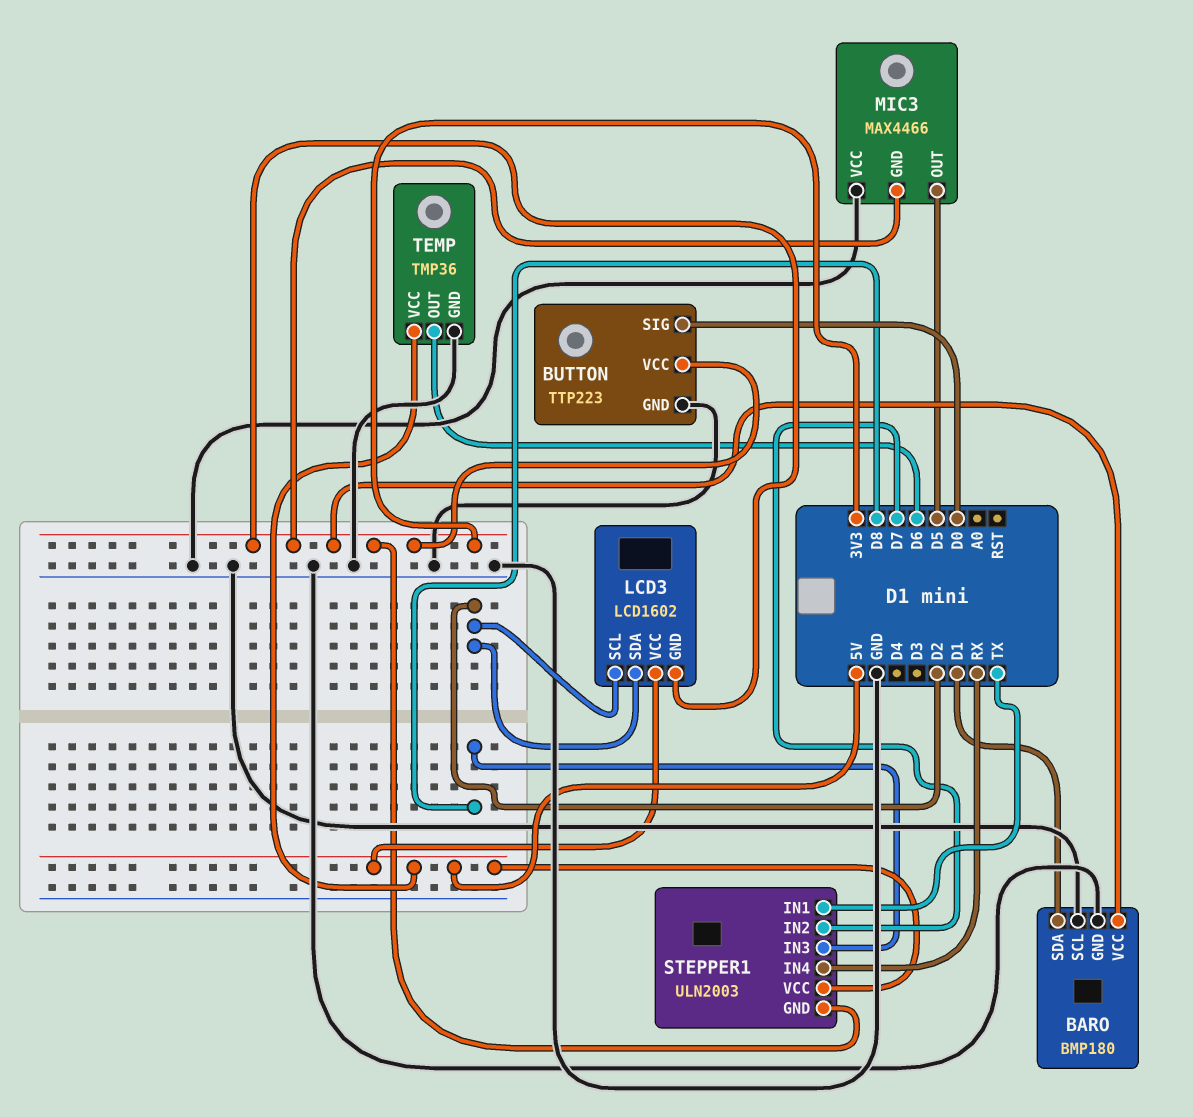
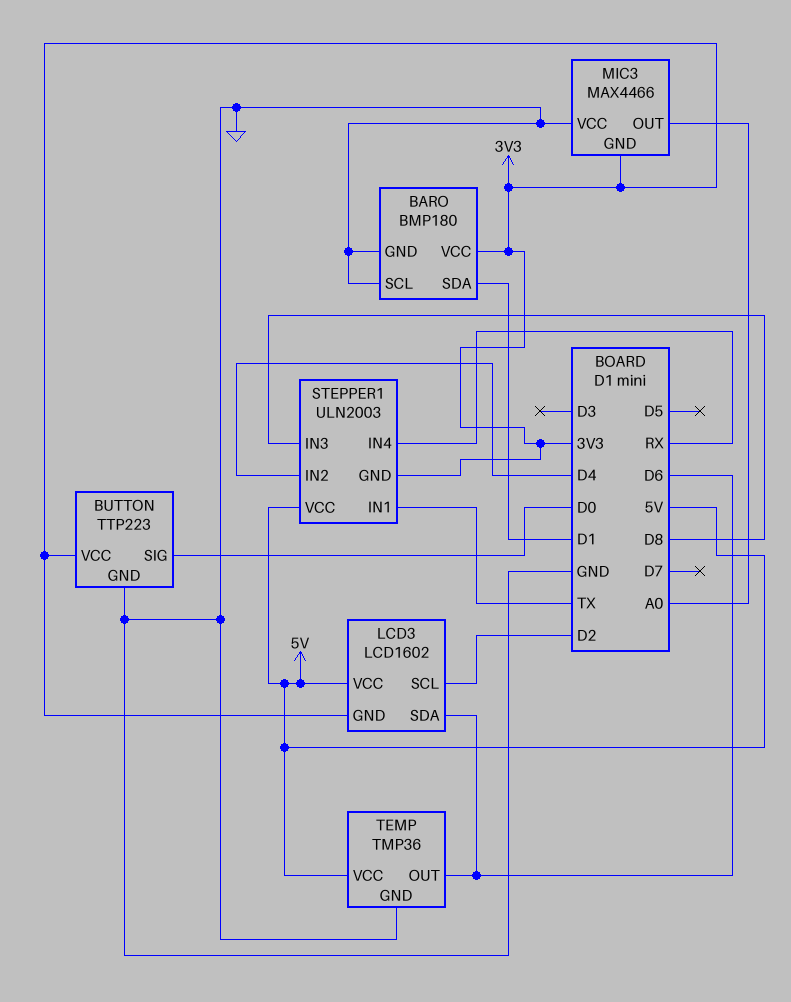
LCD3 pin SDA: D2 -> D6
MIC3 pin OUT: D5 -> A0
STEPPER1 pin IN2: D7 -> D4

